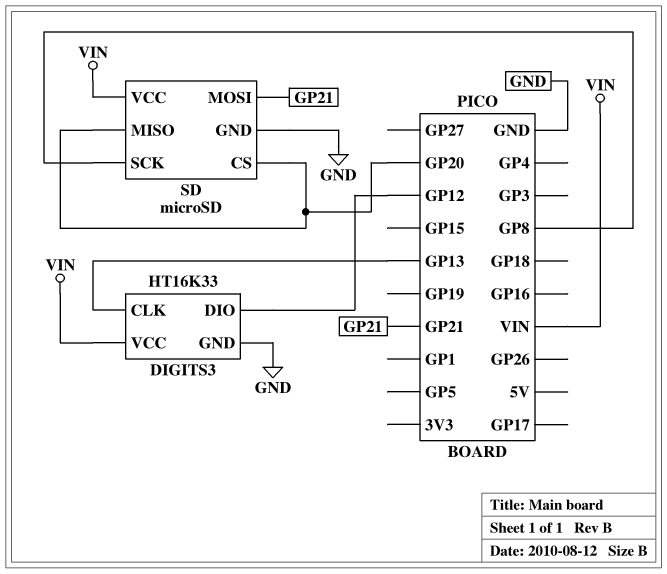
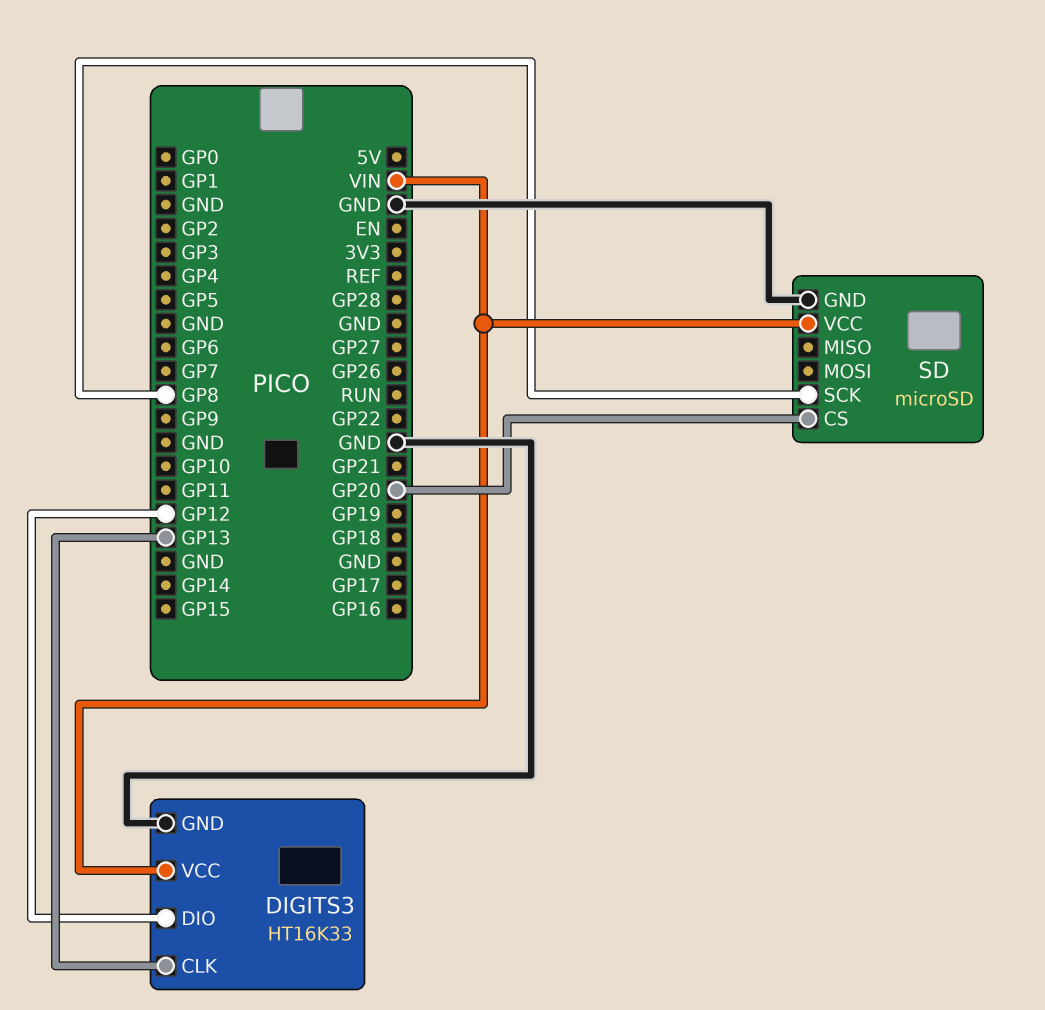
SD pin MISO: GP20 -> none
SD pin MOSI: GP21 -> none

